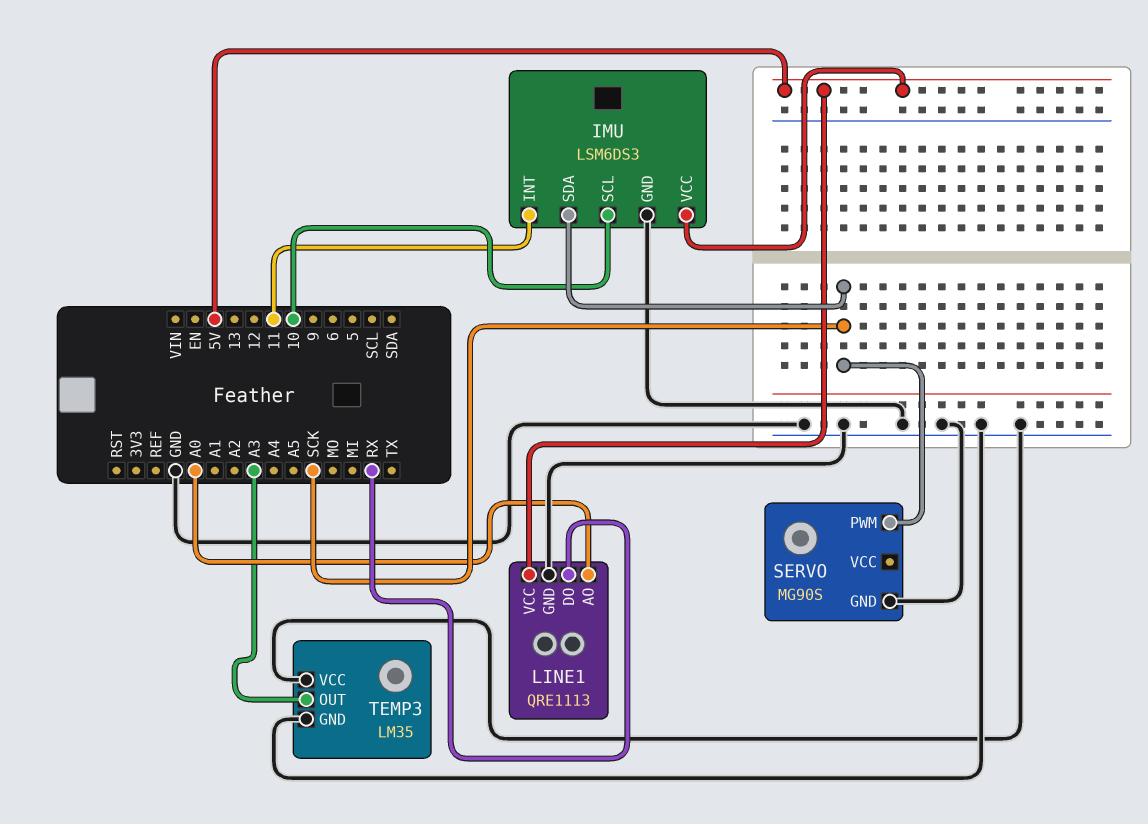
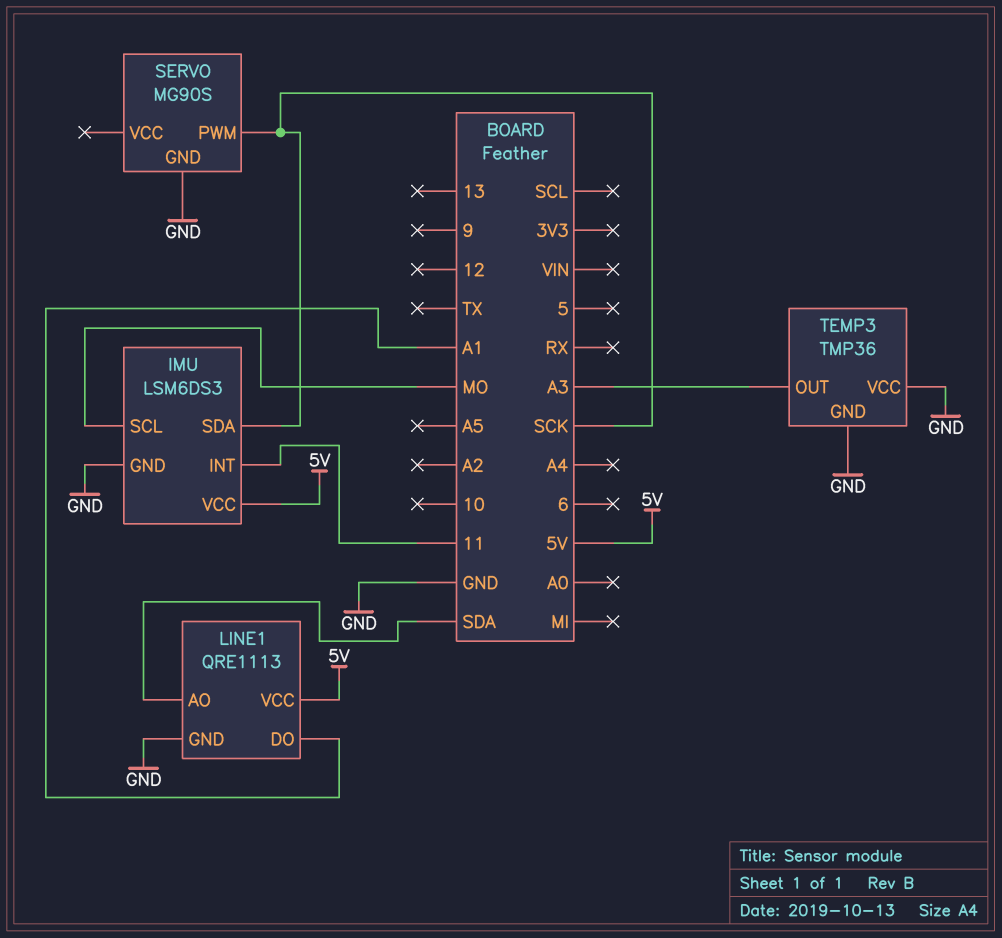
IMU pin SCL: 10 -> MO
LINE1 pin AO: A0 -> SDA
LINE1 pin DO: RX -> A1
TEMP3: LM35 -> TMP36

